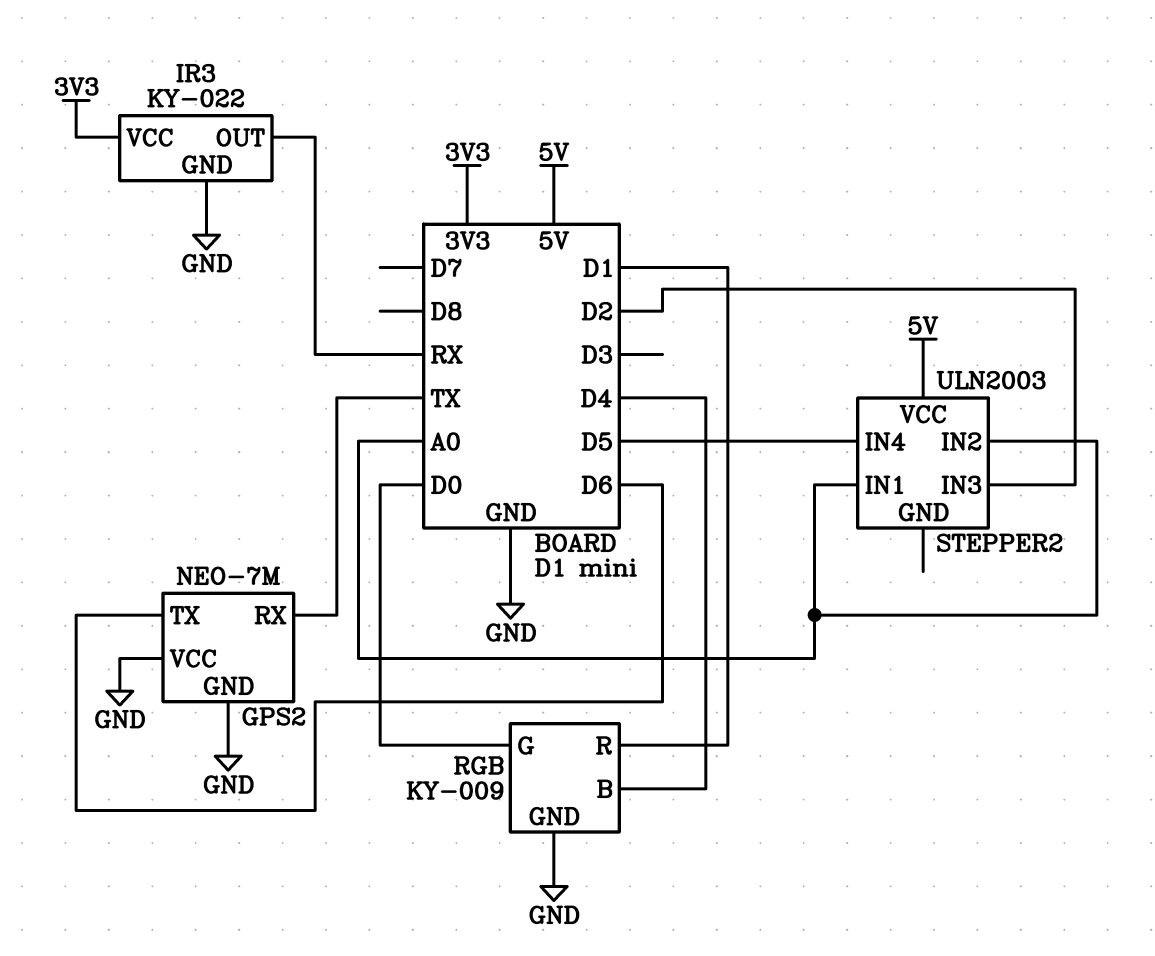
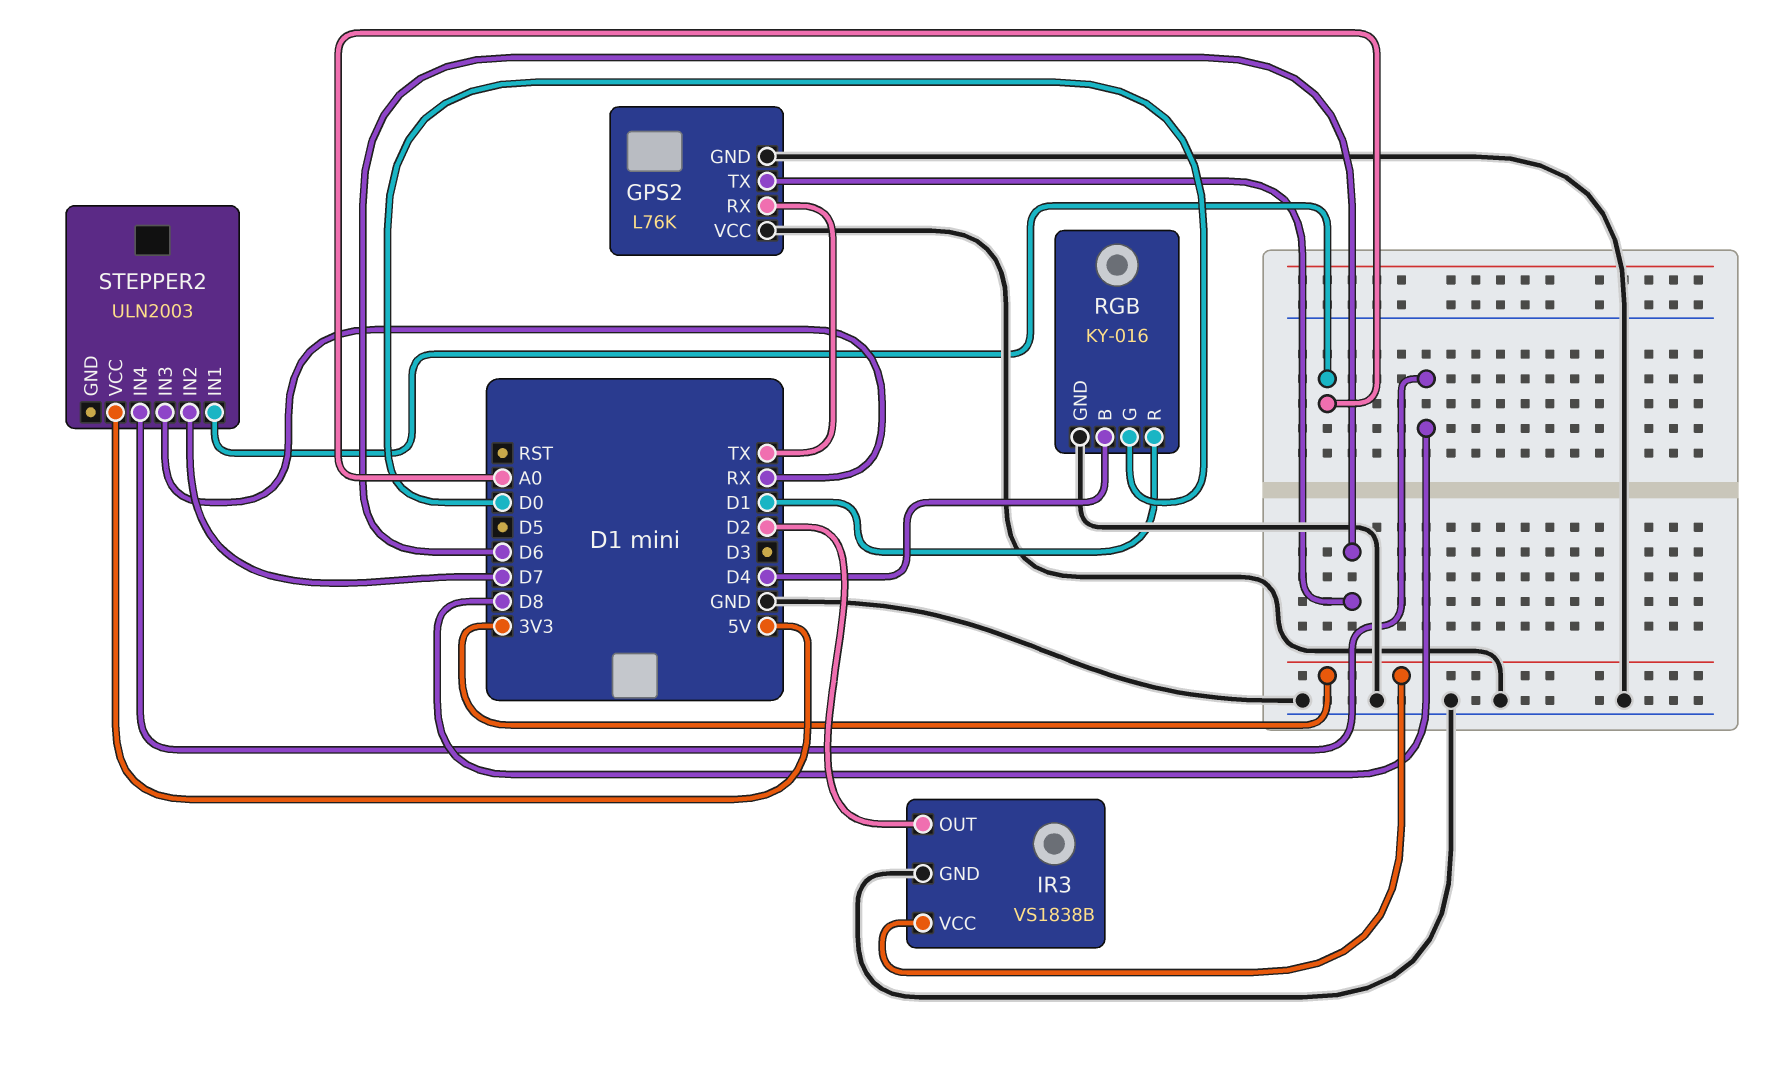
GPS2: NEO-7M -> L76K
IR3: KY-022 -> VS1838B
IR3 pin OUT: RX -> D2
RGB: KY-009 -> KY-016
STEPPER2 pin IN2: A0 -> D7
STEPPER2 pin IN3: D2 -> RX
STEPPER2 pin IN4: D5 -> D8

